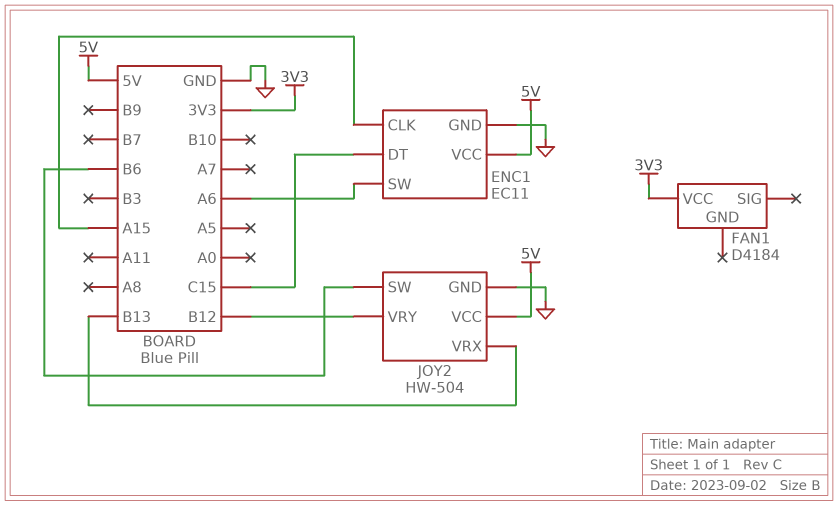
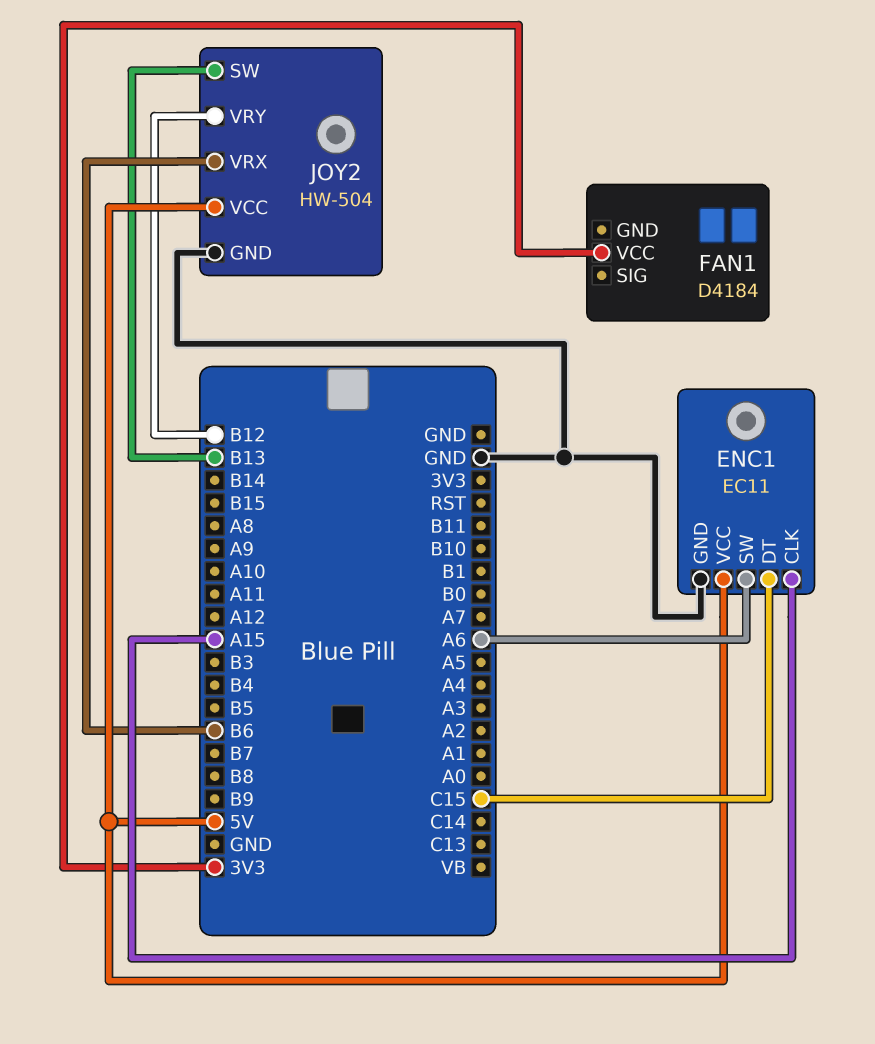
JOY2 pin SW: B6 -> B13
JOY2 pin VRX: B13 -> B6

